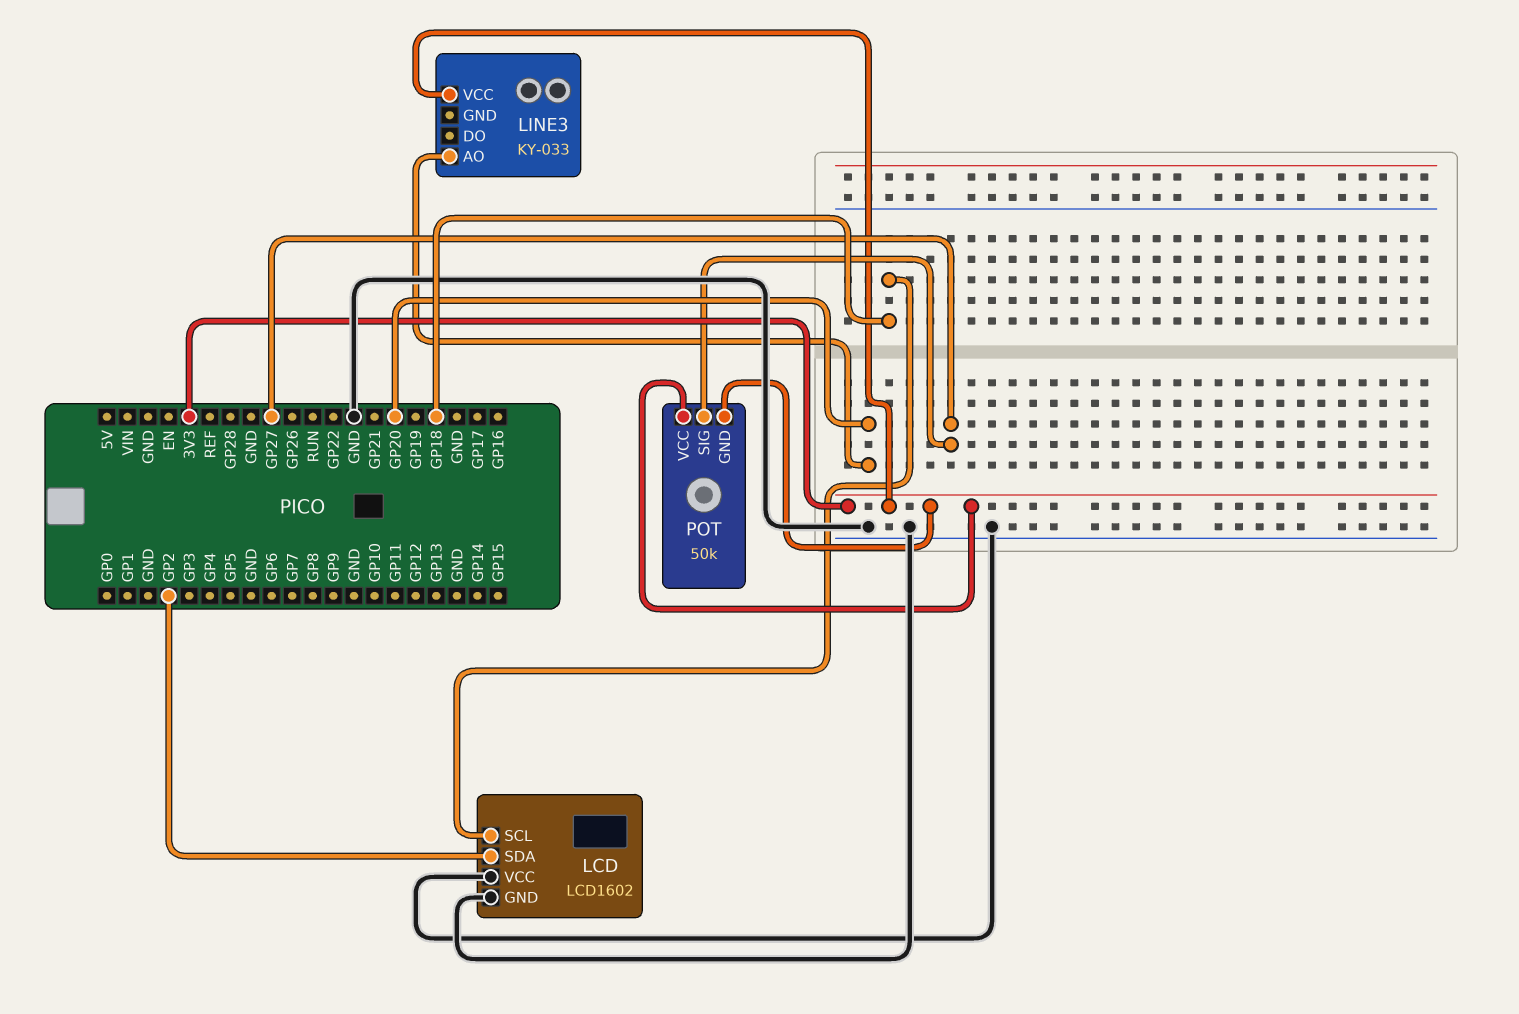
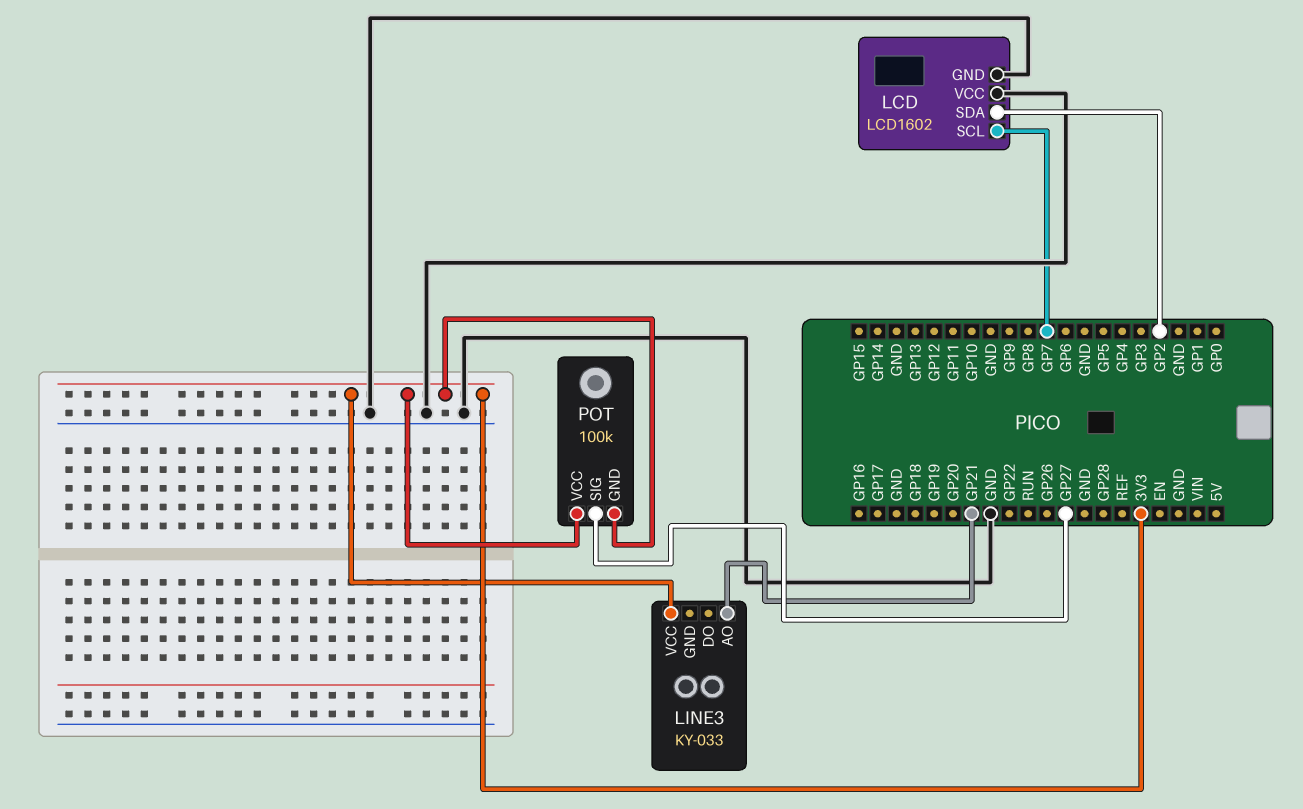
LCD pin SCL: GP18 -> GP7
LINE3 pin AO: GP20 -> GP21
POT: 50k -> 100k

